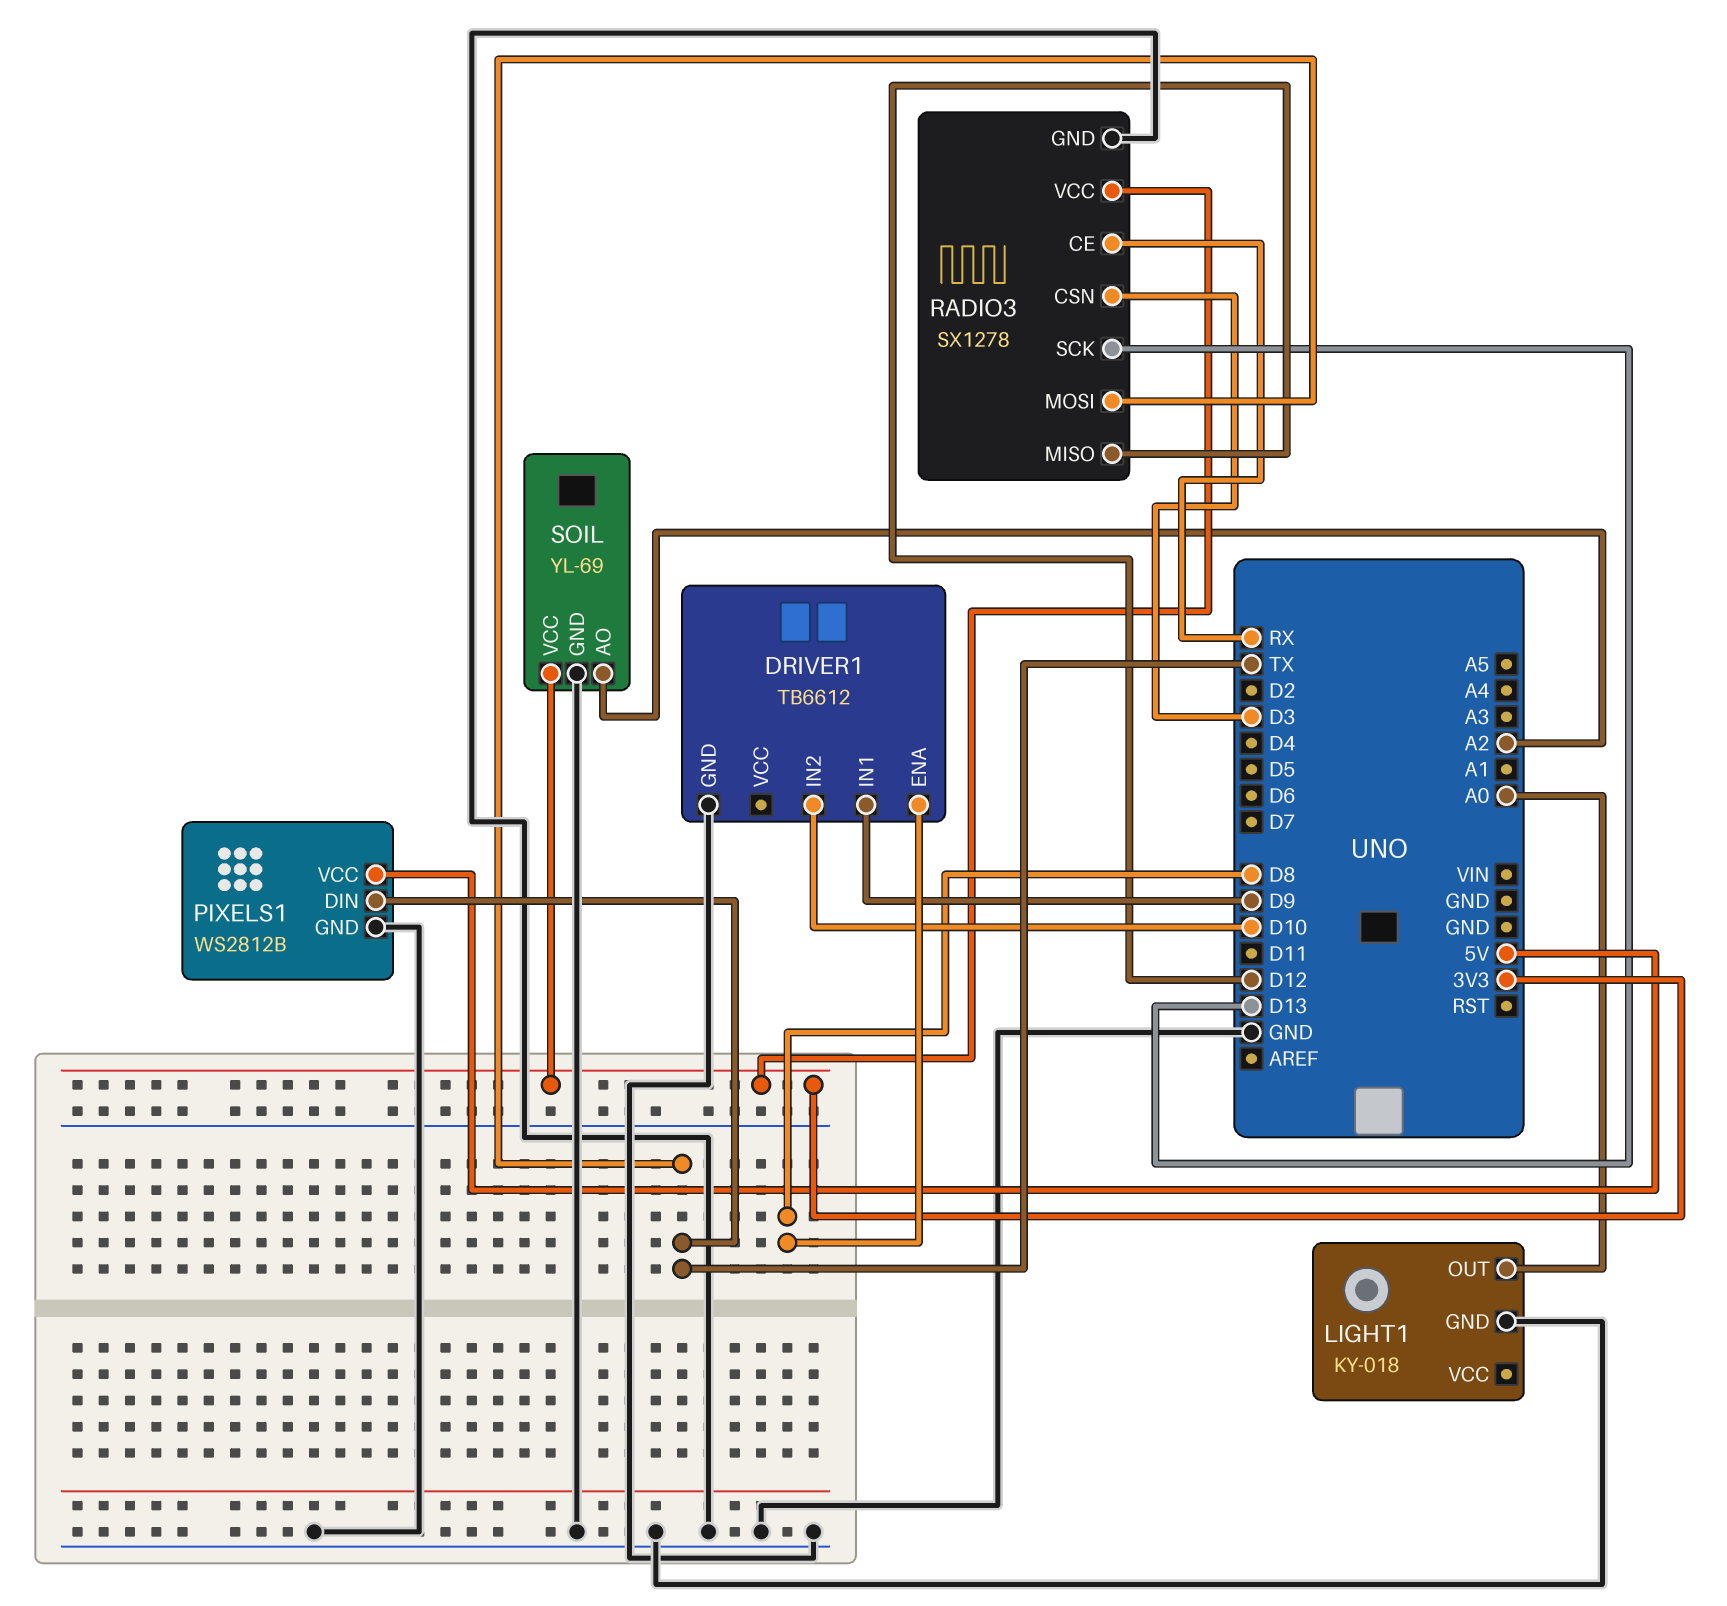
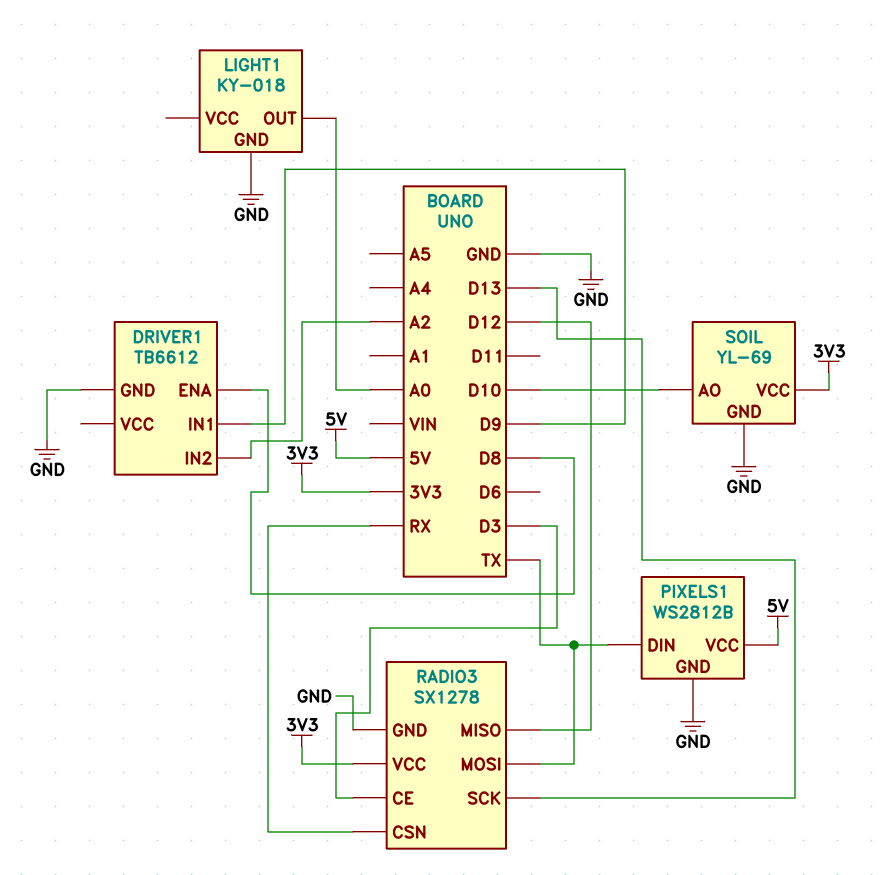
DRIVER1 pin IN2: D10 -> A2
RADIO3 pin CE: RX -> D3
RADIO3 pin CSN: D3 -> RX
SOIL pin AO: A2 -> D10

